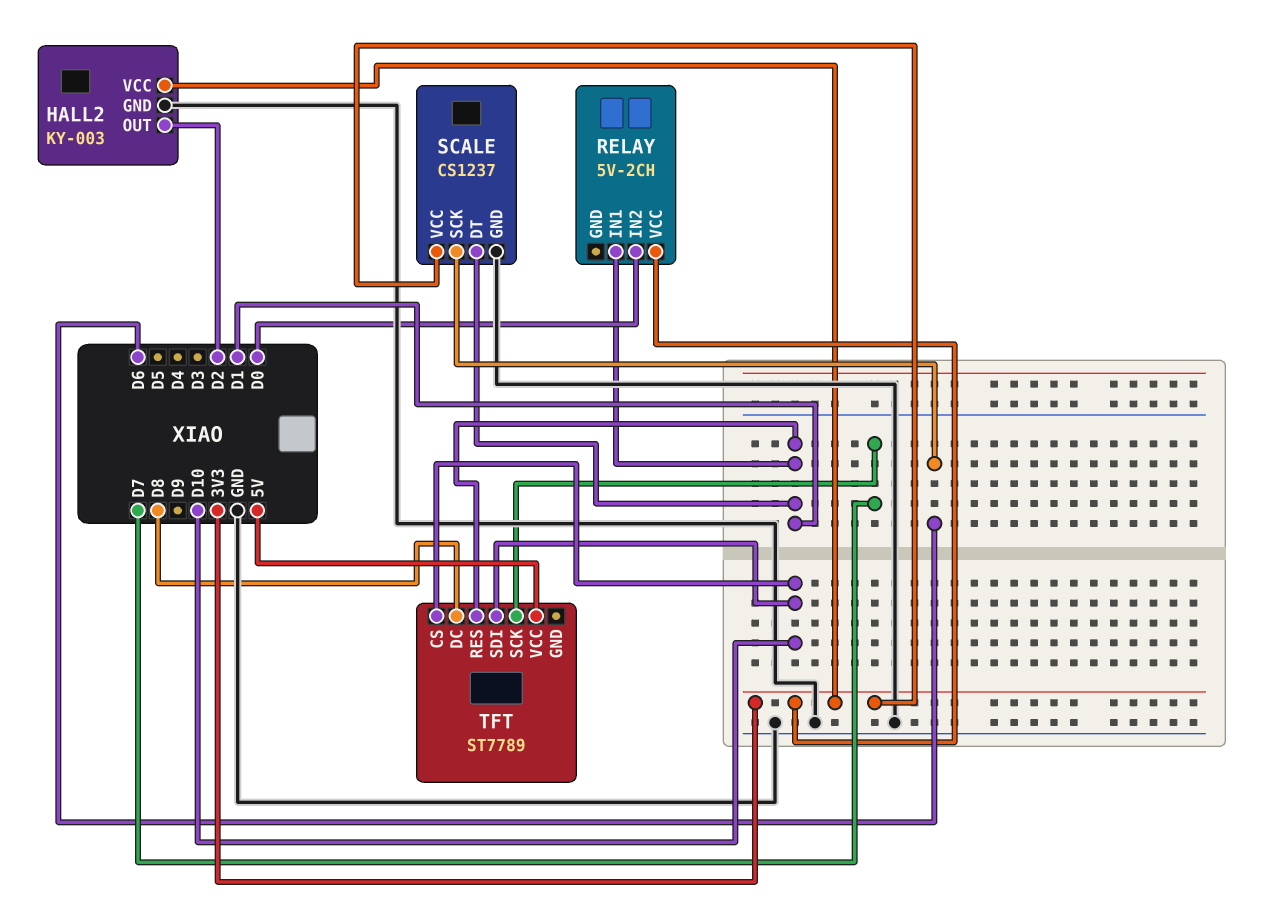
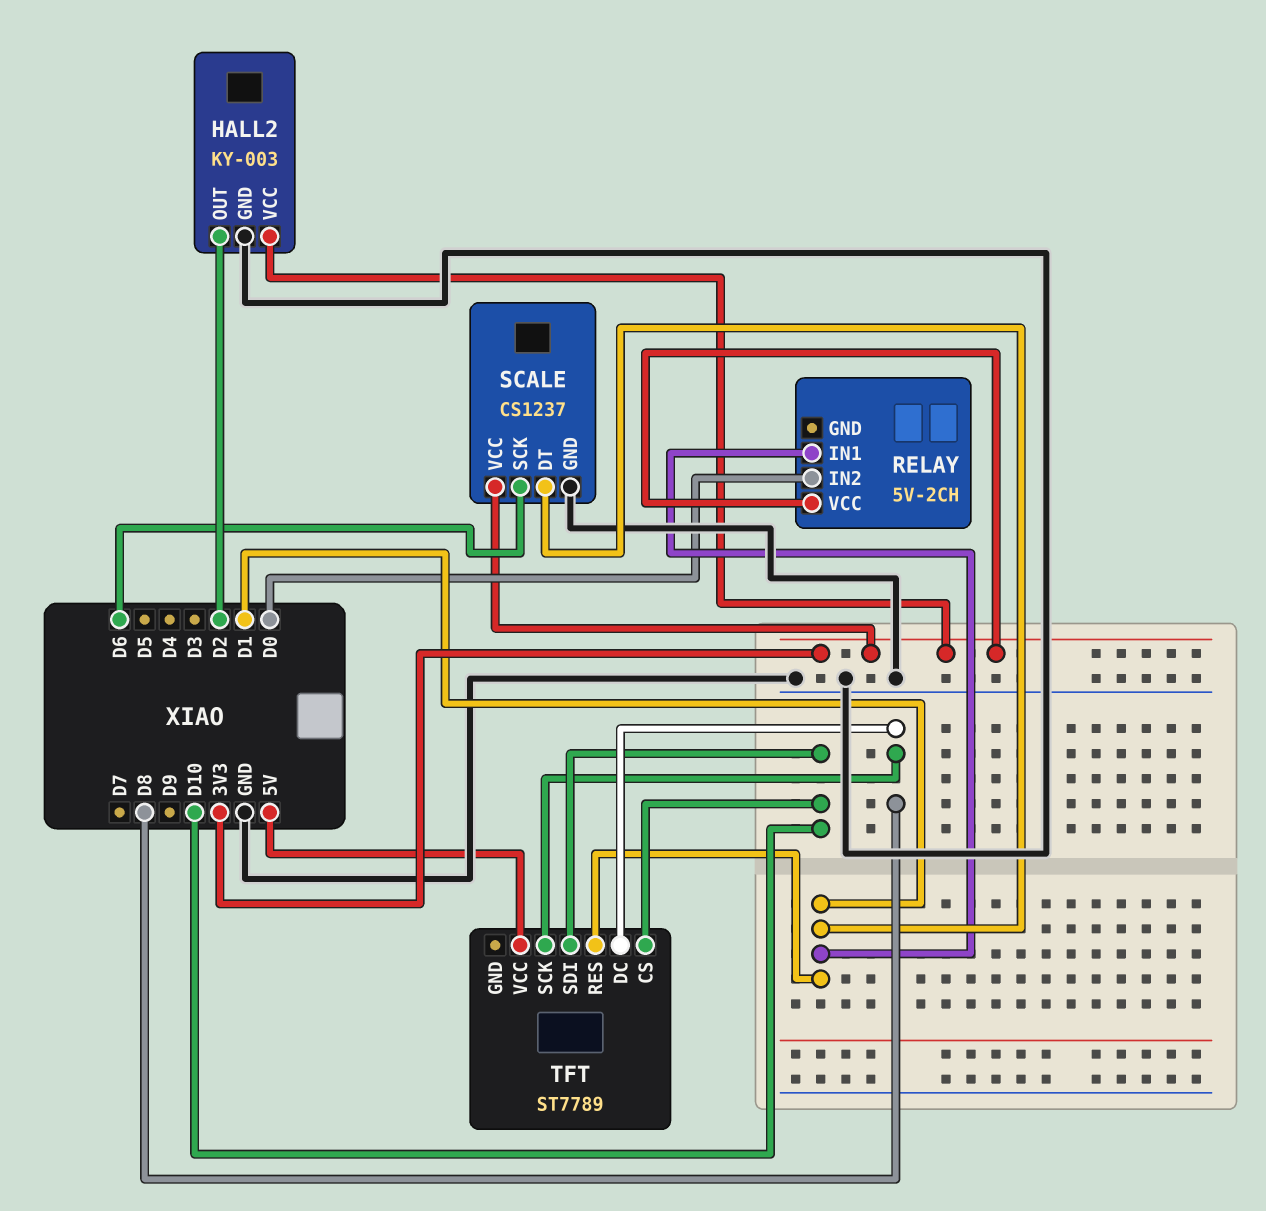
TFT pin SCK: D7 -> D8

